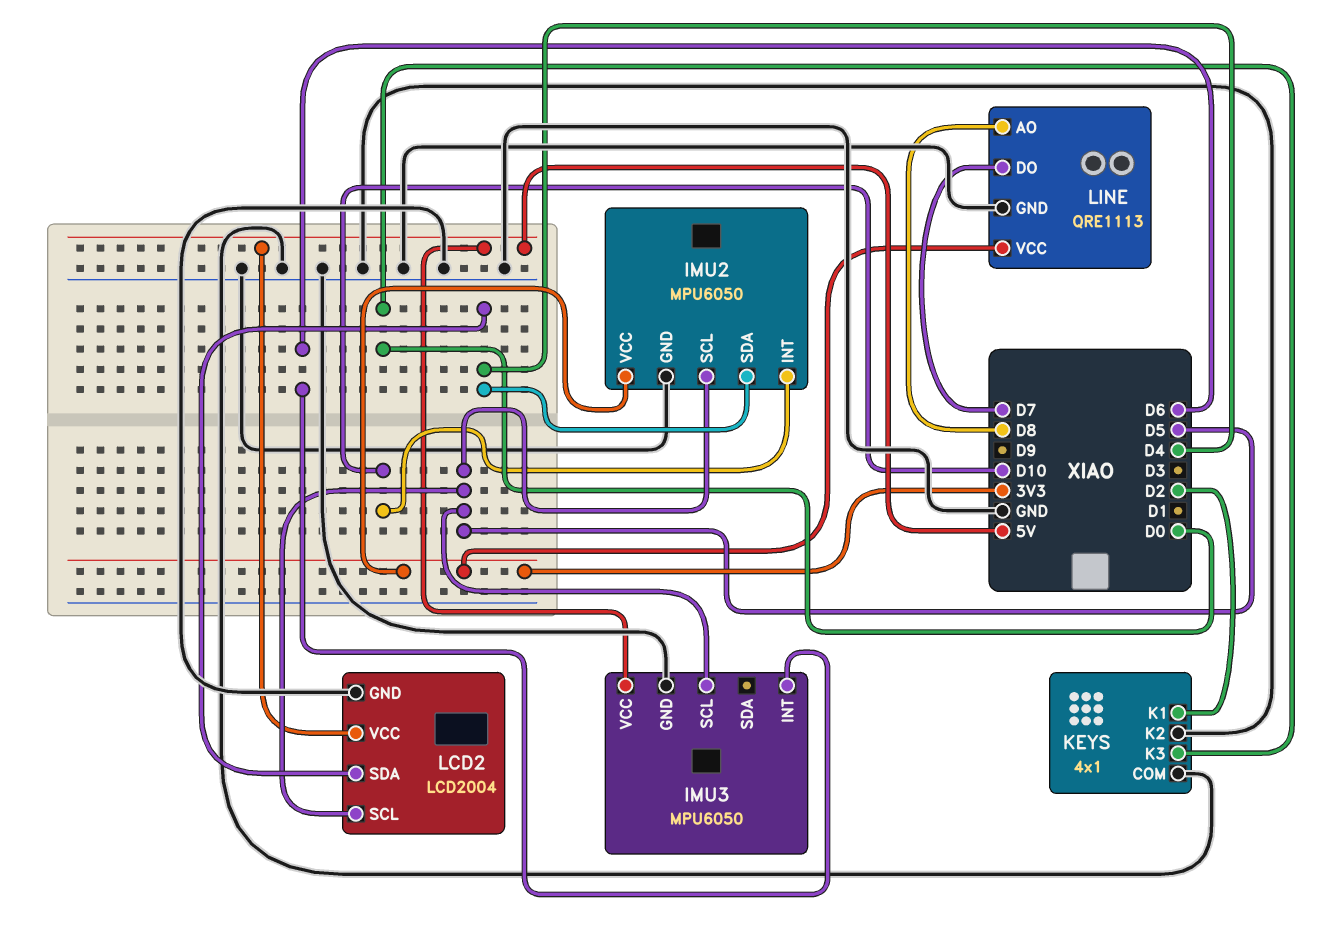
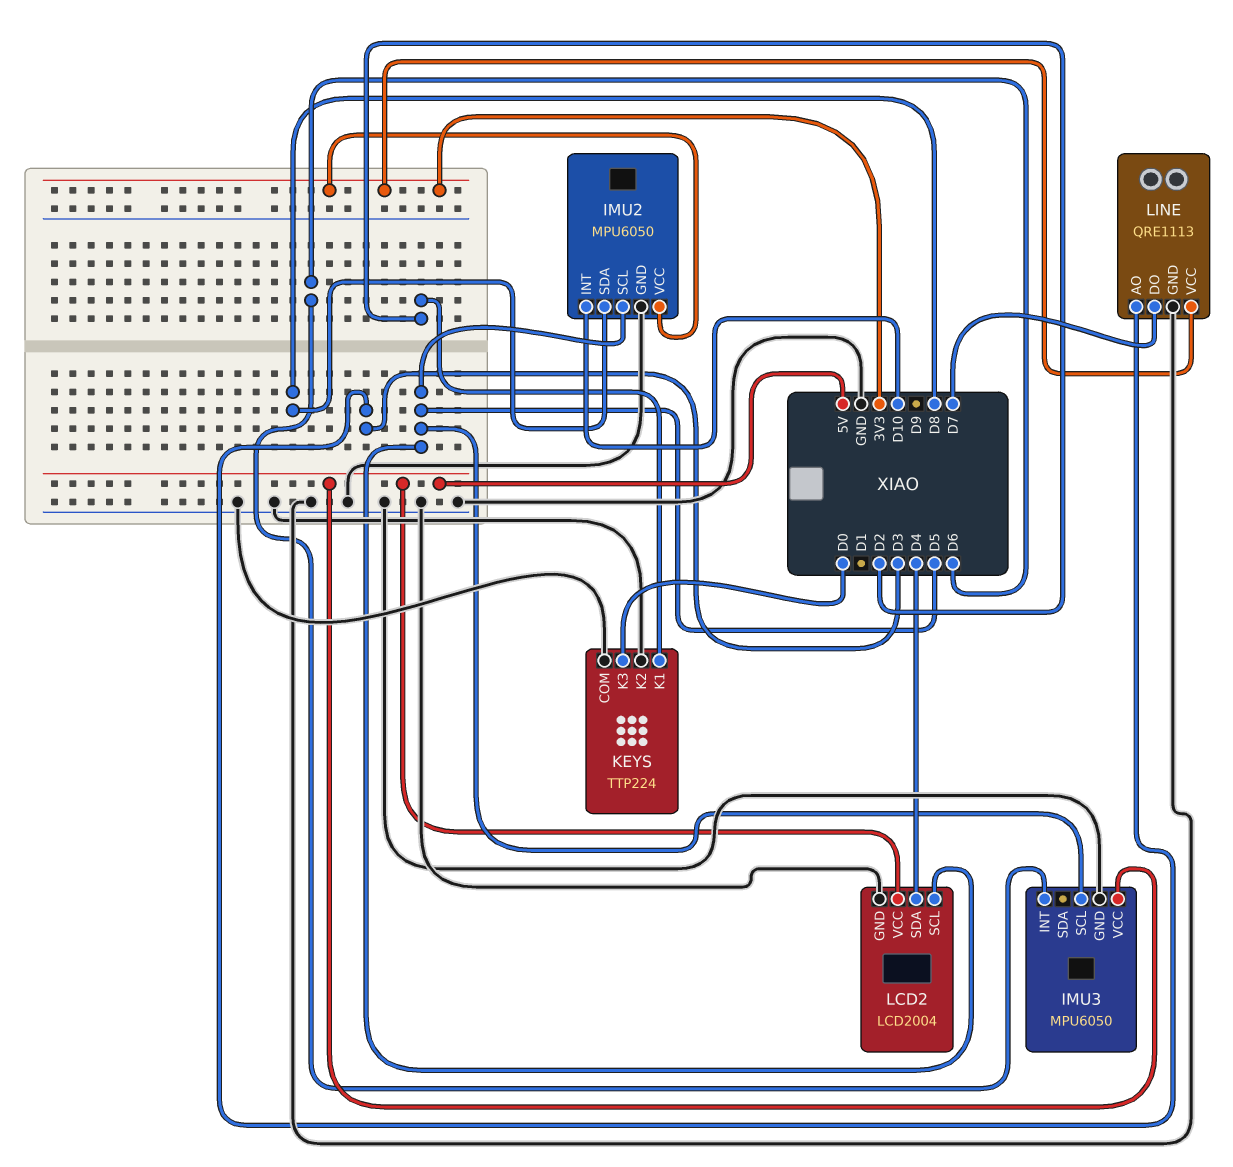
IMU2 pin SDA: D4 -> D8
KEYS: 4x1 -> TTP224
LINE pin AO: D8 -> D3

